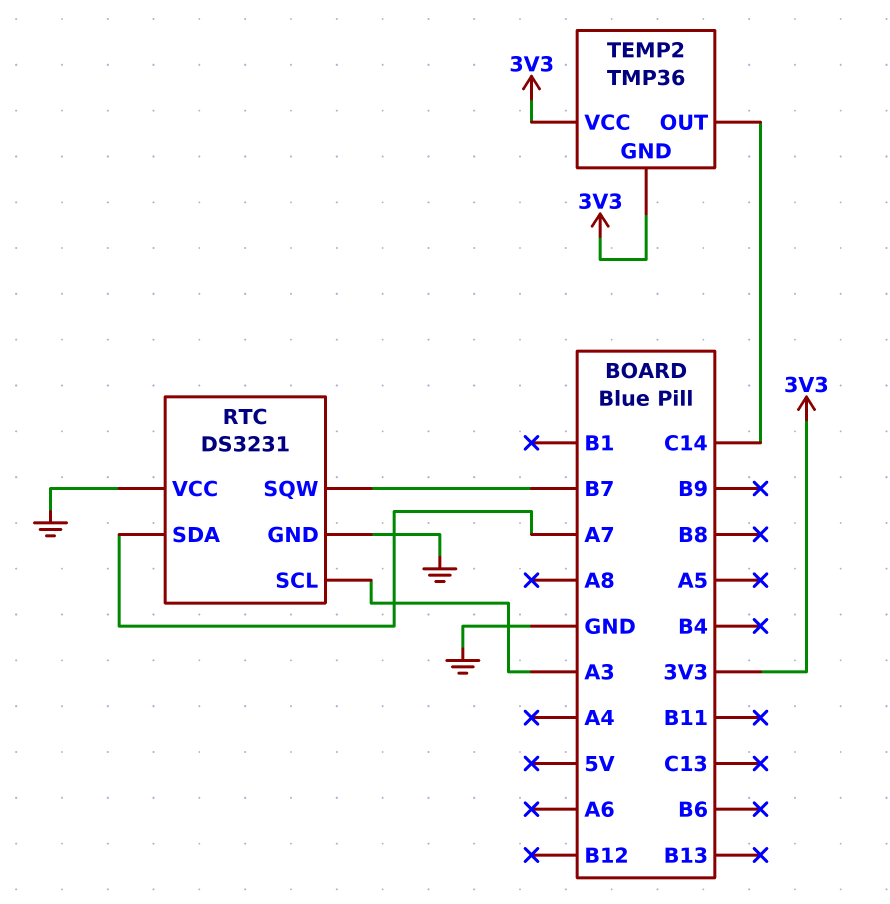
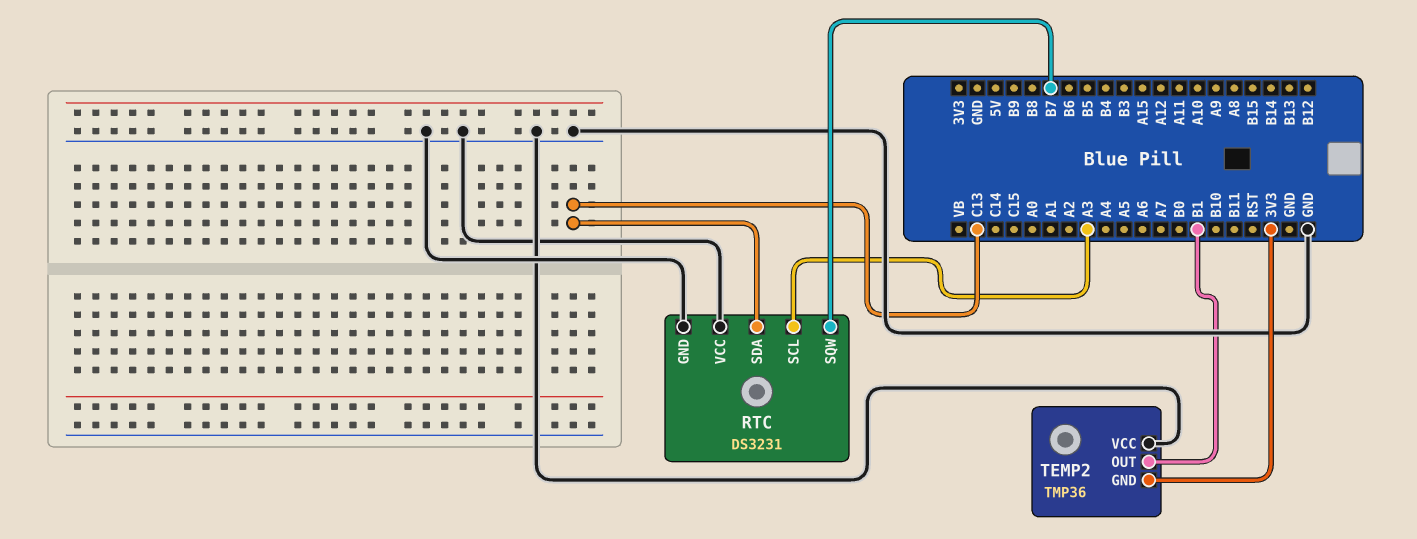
RTC pin SDA: A7 -> C13
TEMP2 pin OUT: C14 -> B1
TEMP2 pin VCC: 3V3 -> GND

